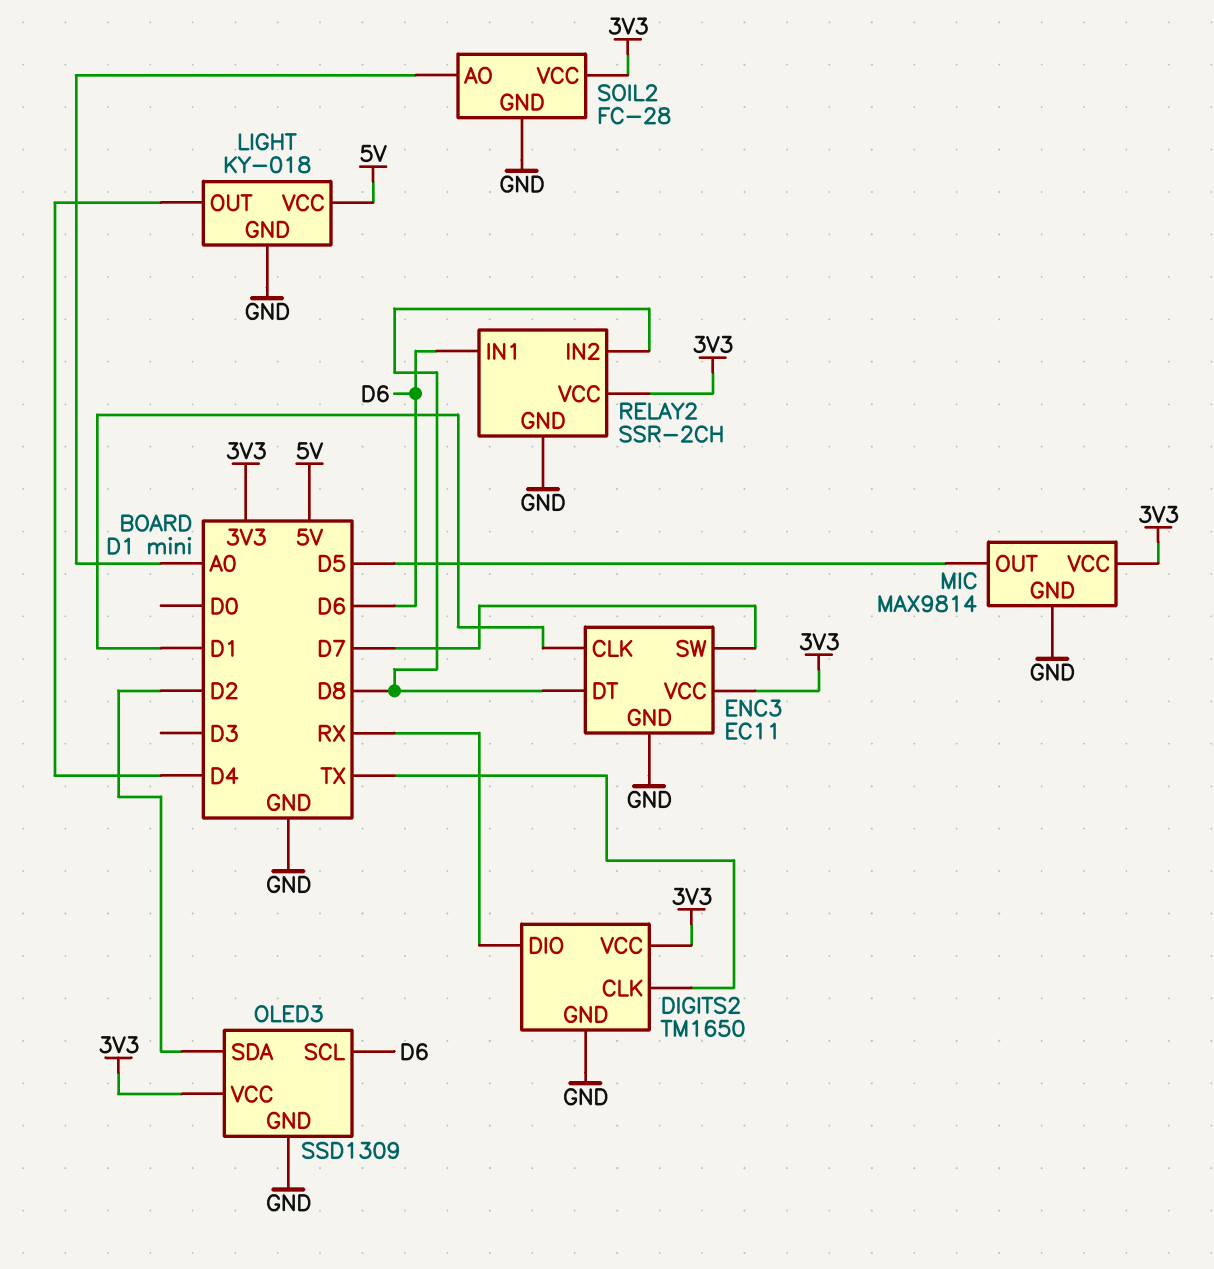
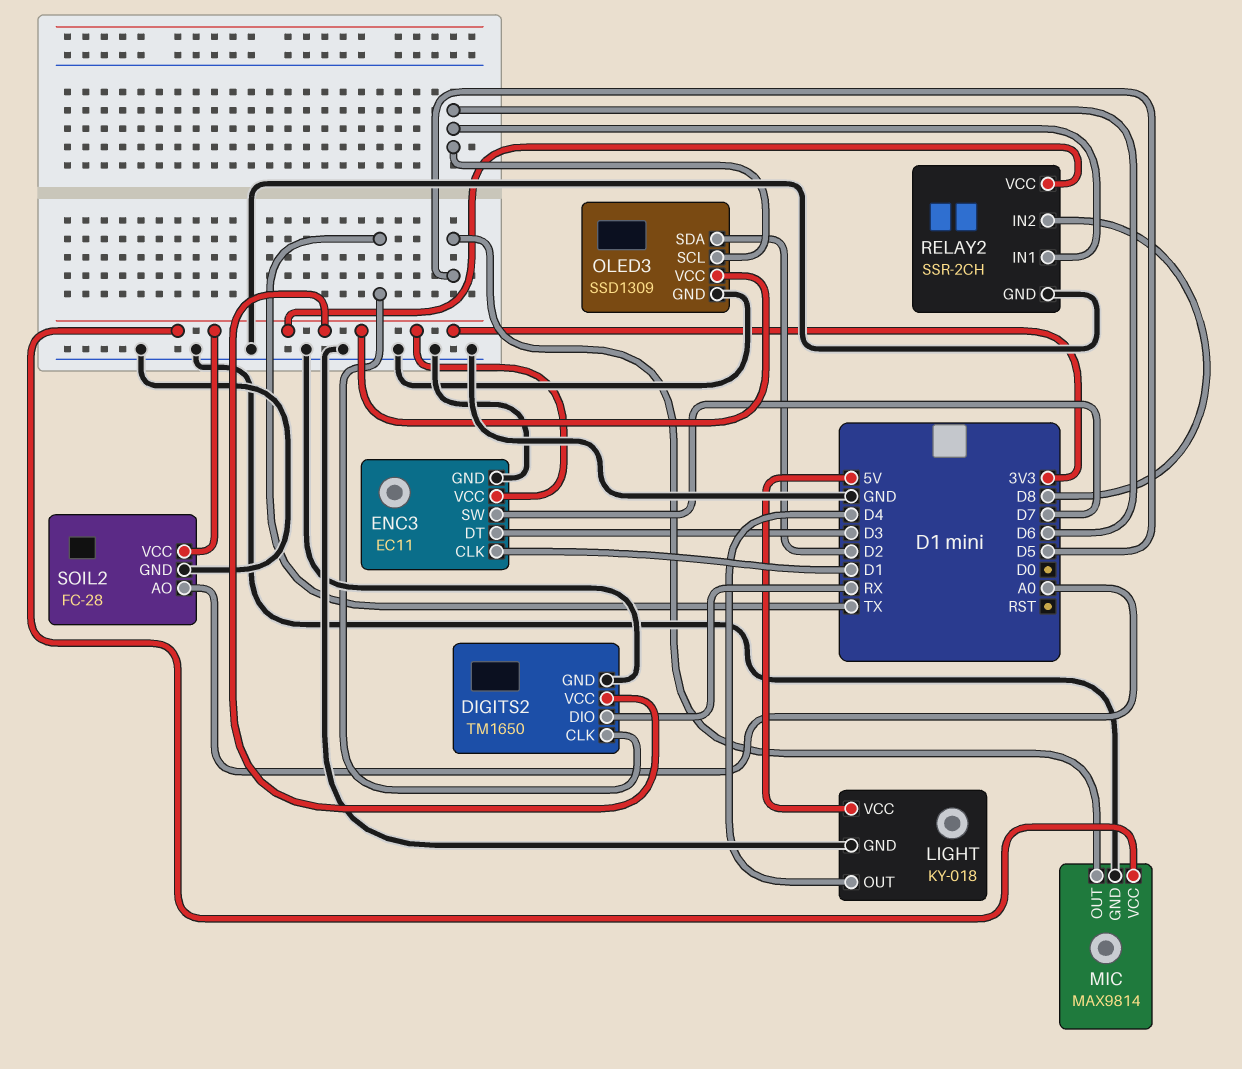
ENC3 pin DT: D8 -> D3

